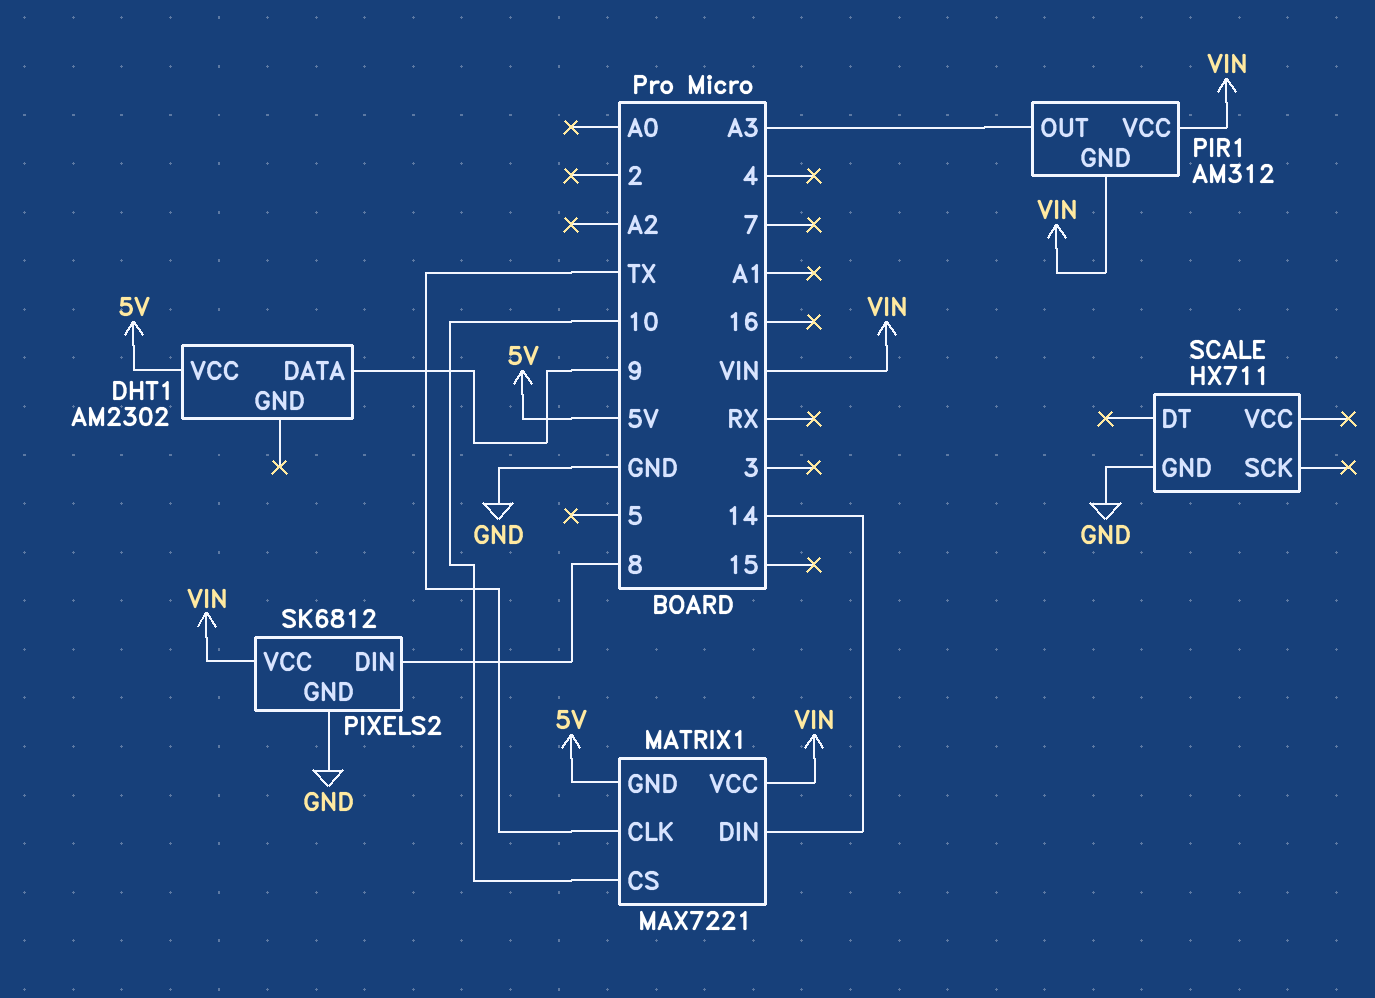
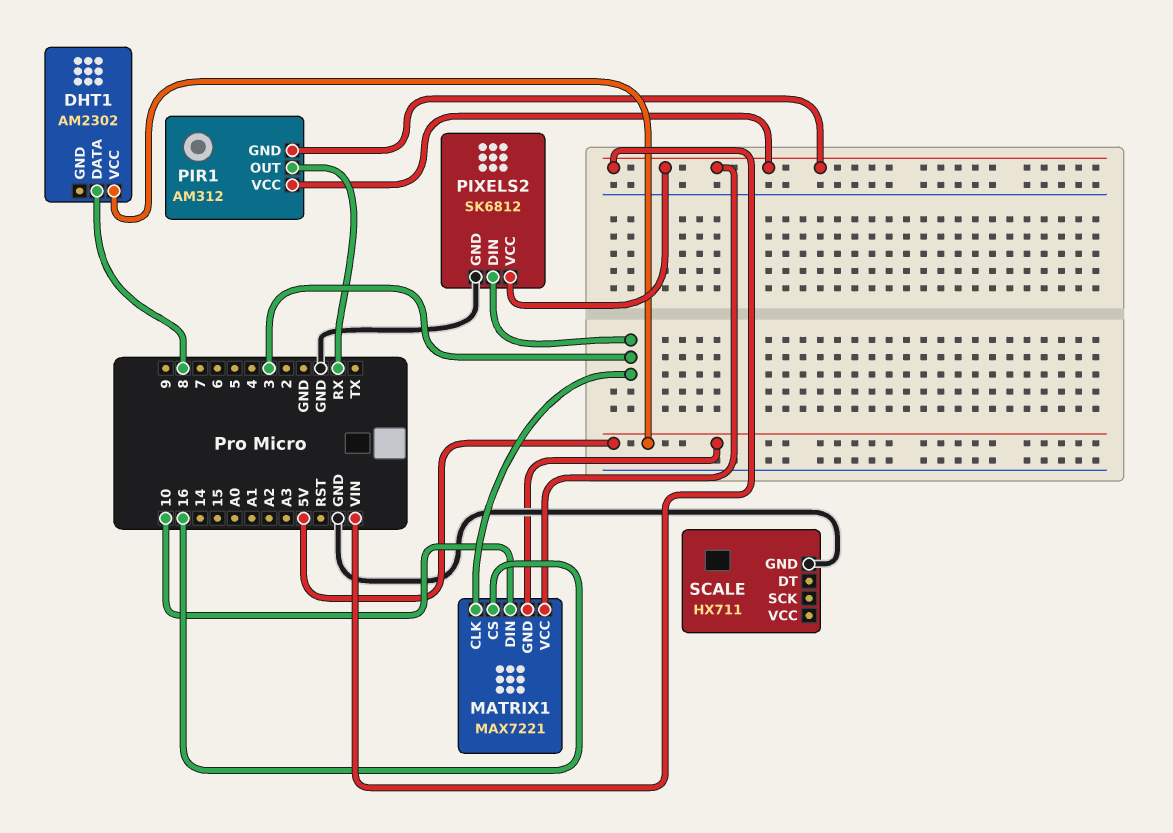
DHT1 pin DATA: 9 -> 8
MATRIX1 pin CLK: TX -> 3
MATRIX1 pin CS: 10 -> 16
MATRIX1 pin DIN: 14 -> 10
PIR1 pin OUT: A3 -> RX
PIXELS2 pin DIN: 8 -> 3

